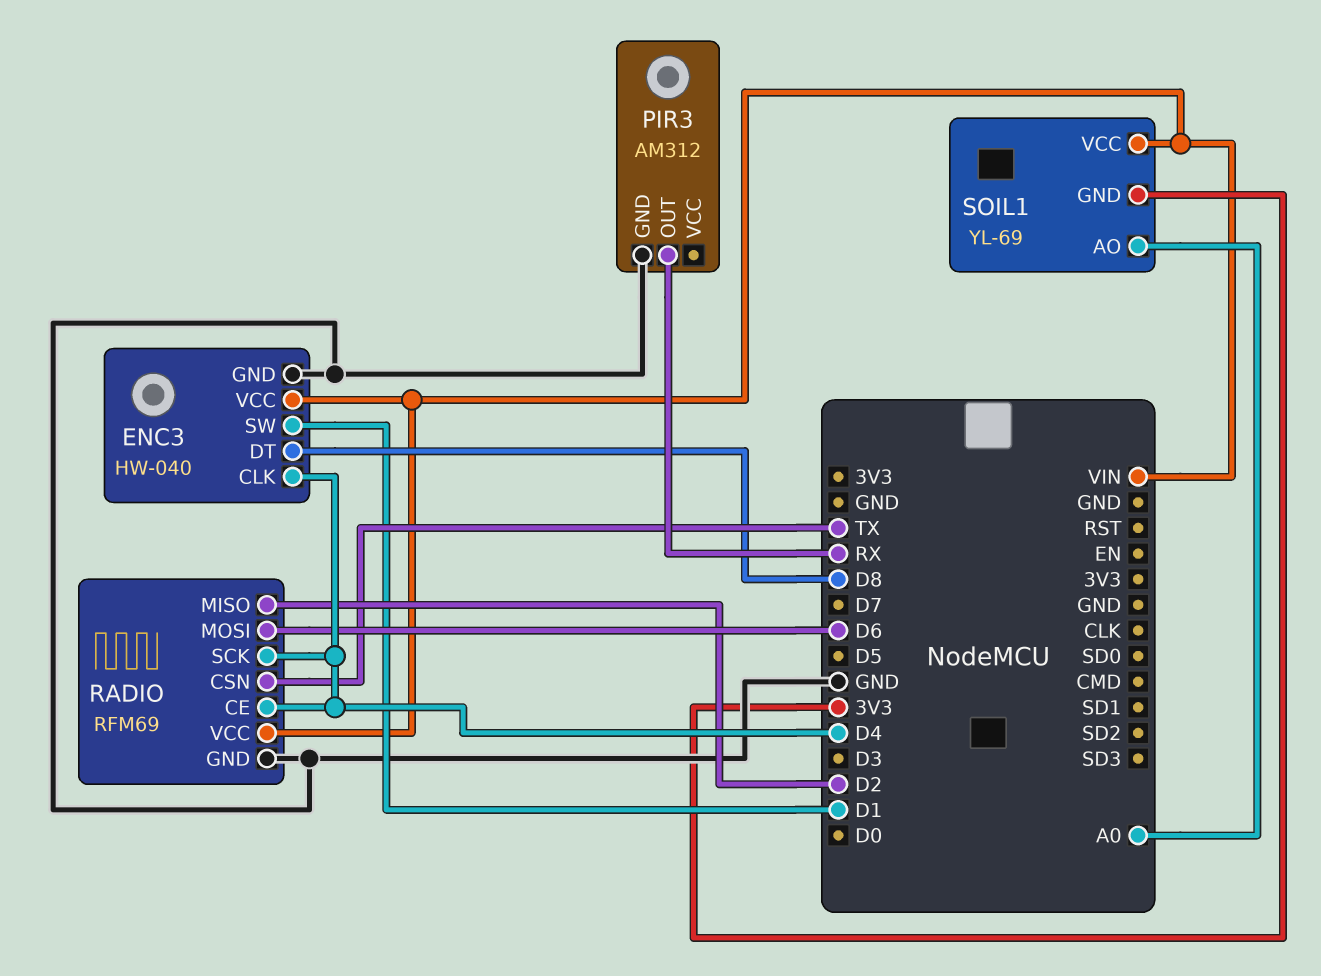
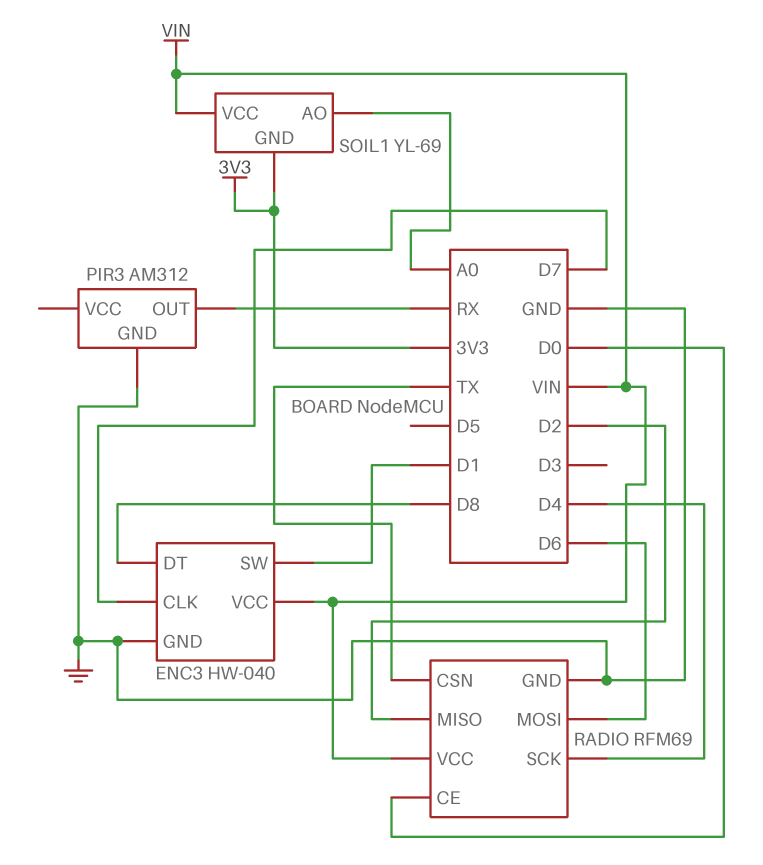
ENC3 pin CLK: D4 -> D7
RADIO pin CE: D4 -> D0

